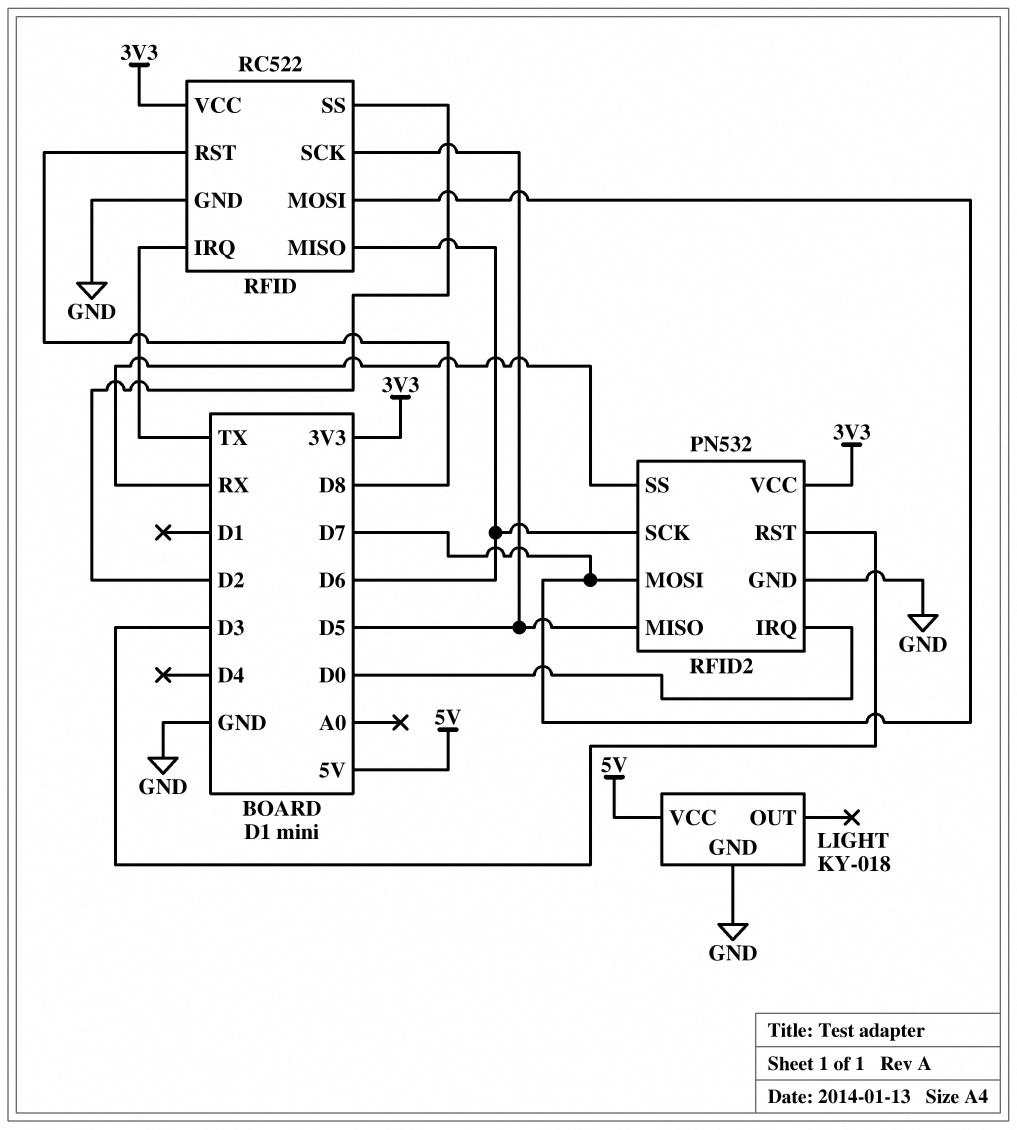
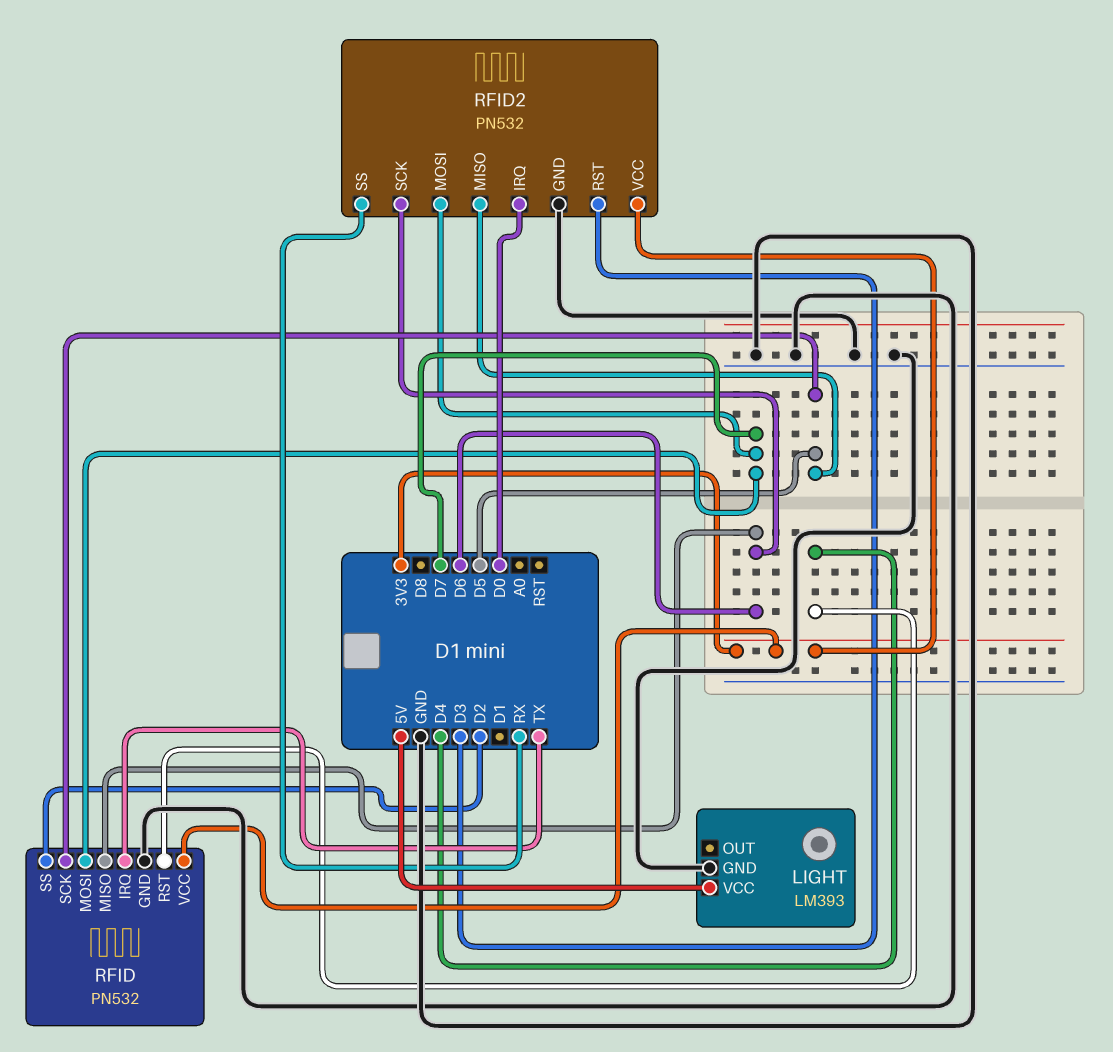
LIGHT: KY-018 -> LM393
RFID: RC522 -> PN532
RFID pin RST: D8 -> D4

